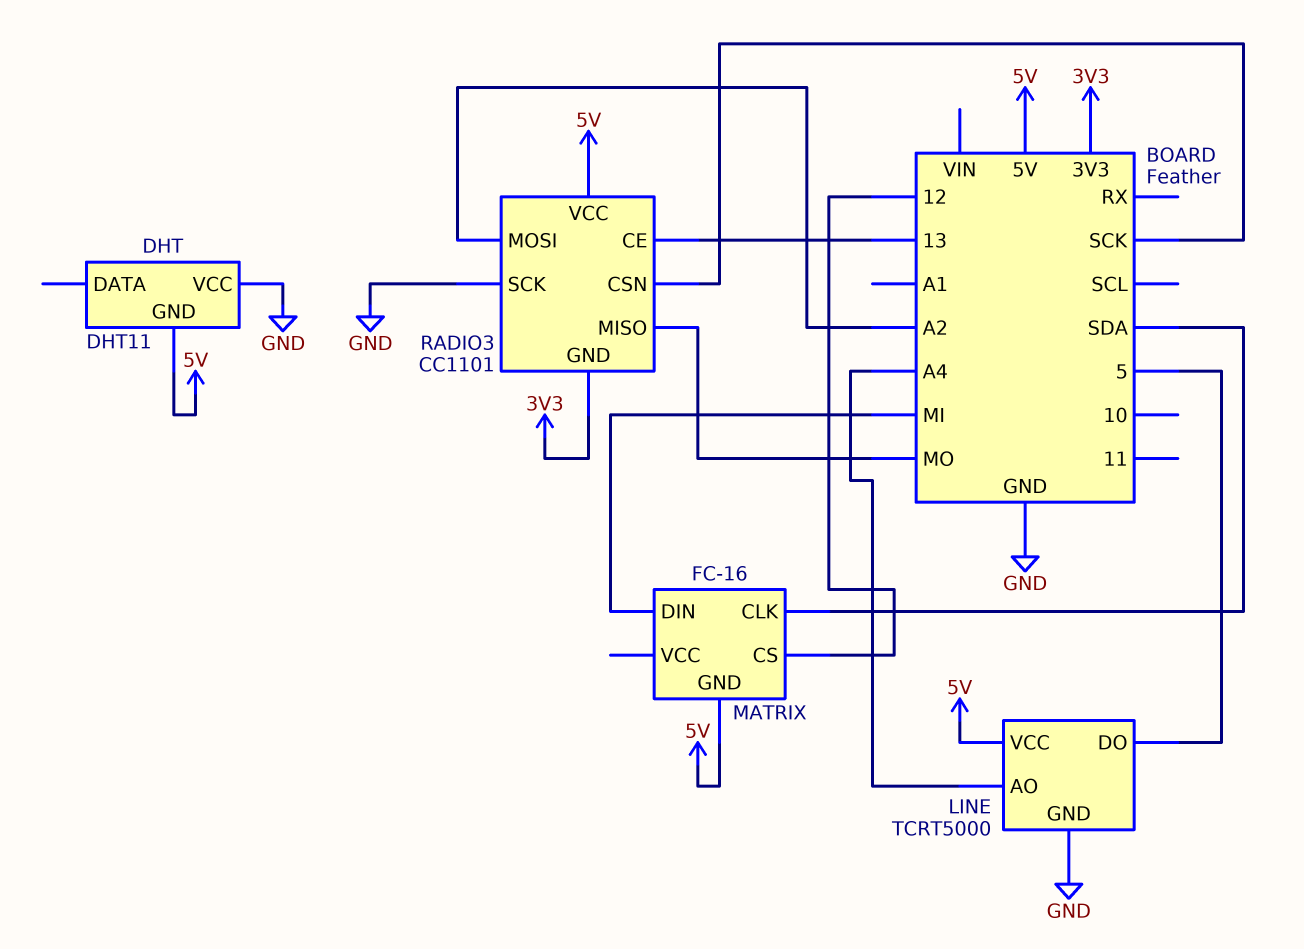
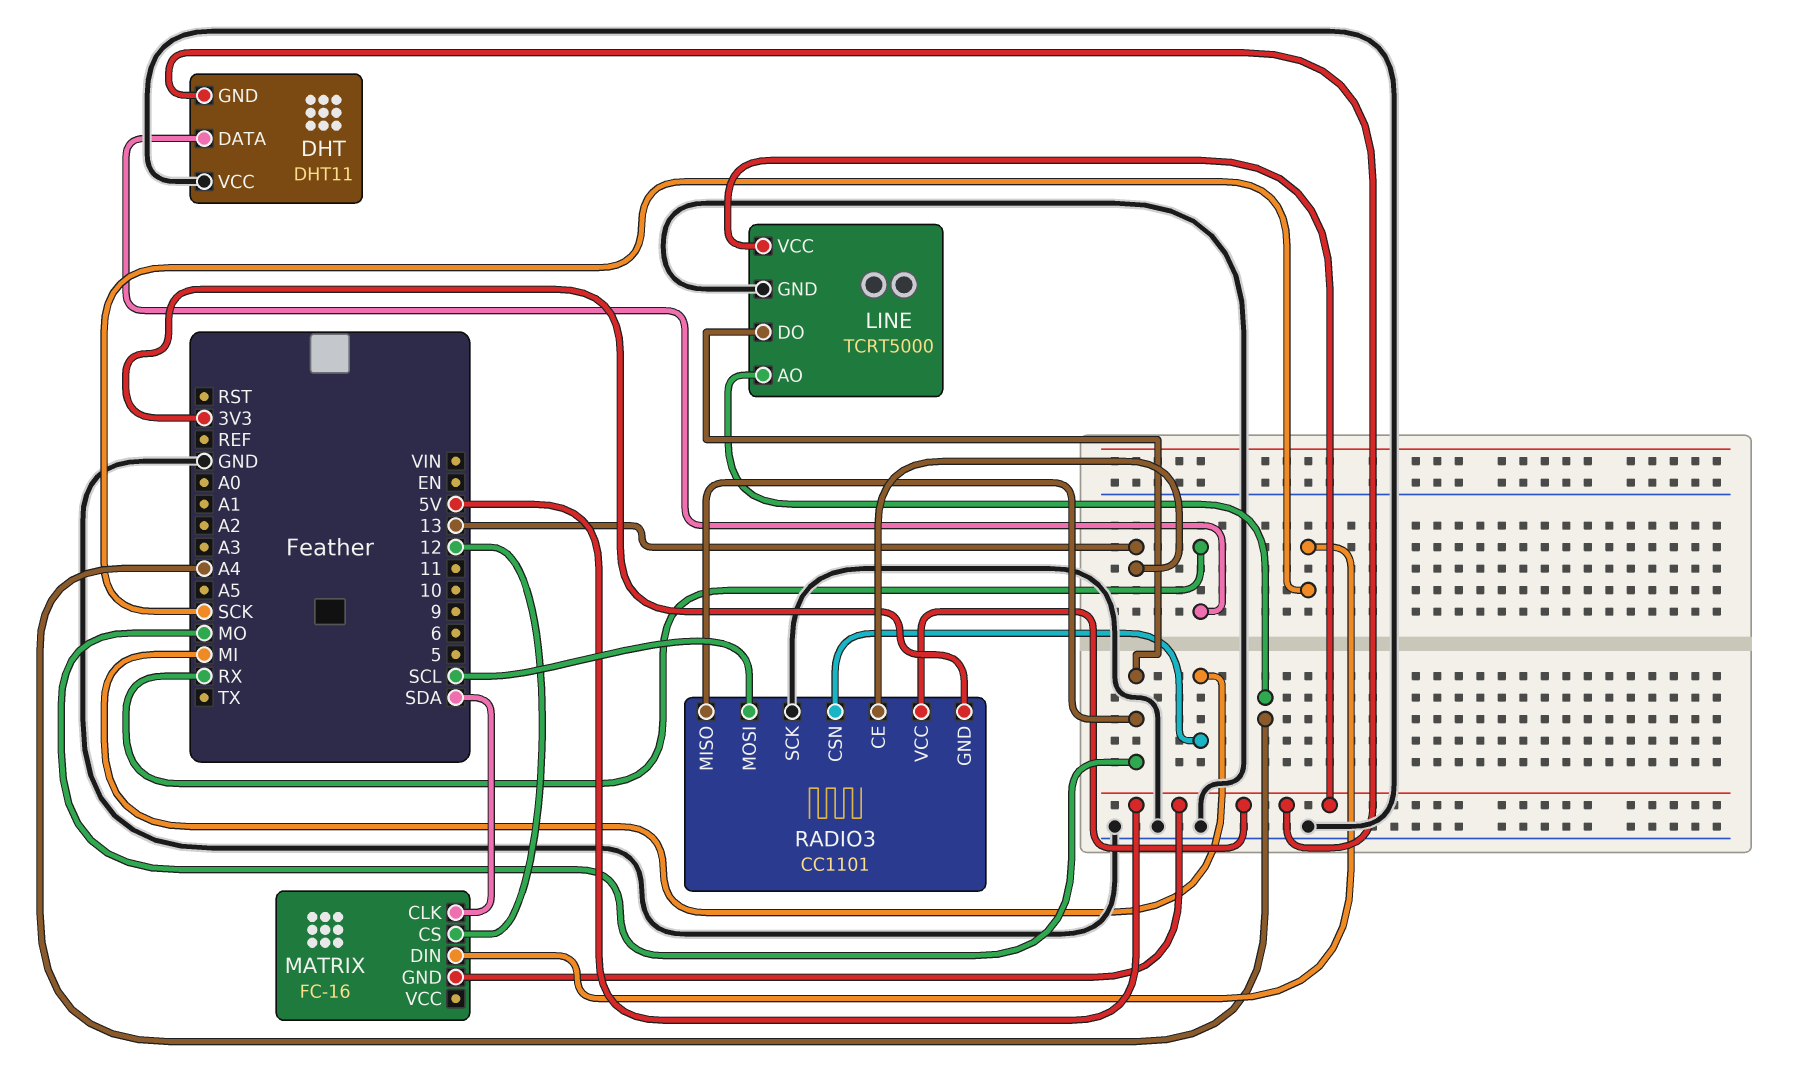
DHT pin DATA: none -> RX
LINE pin DO: 5 -> MO
MATRIX pin DIN: MI -> SCK
RADIO3 pin CSN: SCK -> MI
RADIO3 pin MOSI: A2 -> SCL

